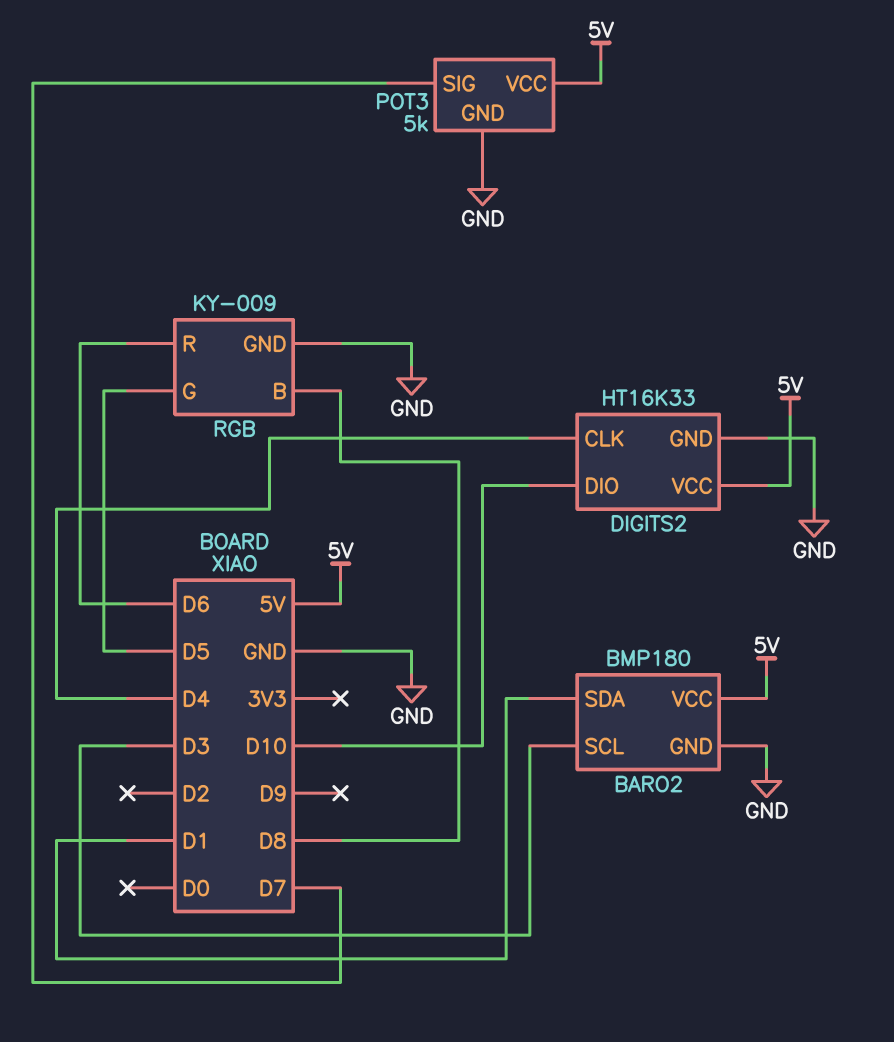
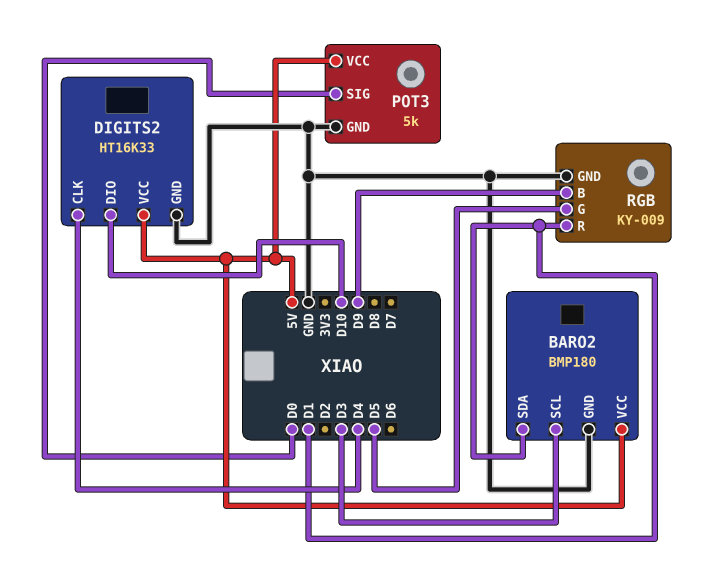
POT3 pin SIG: D7 -> D0
RGB pin B: D8 -> D9
RGB pin R: D6 -> D1

